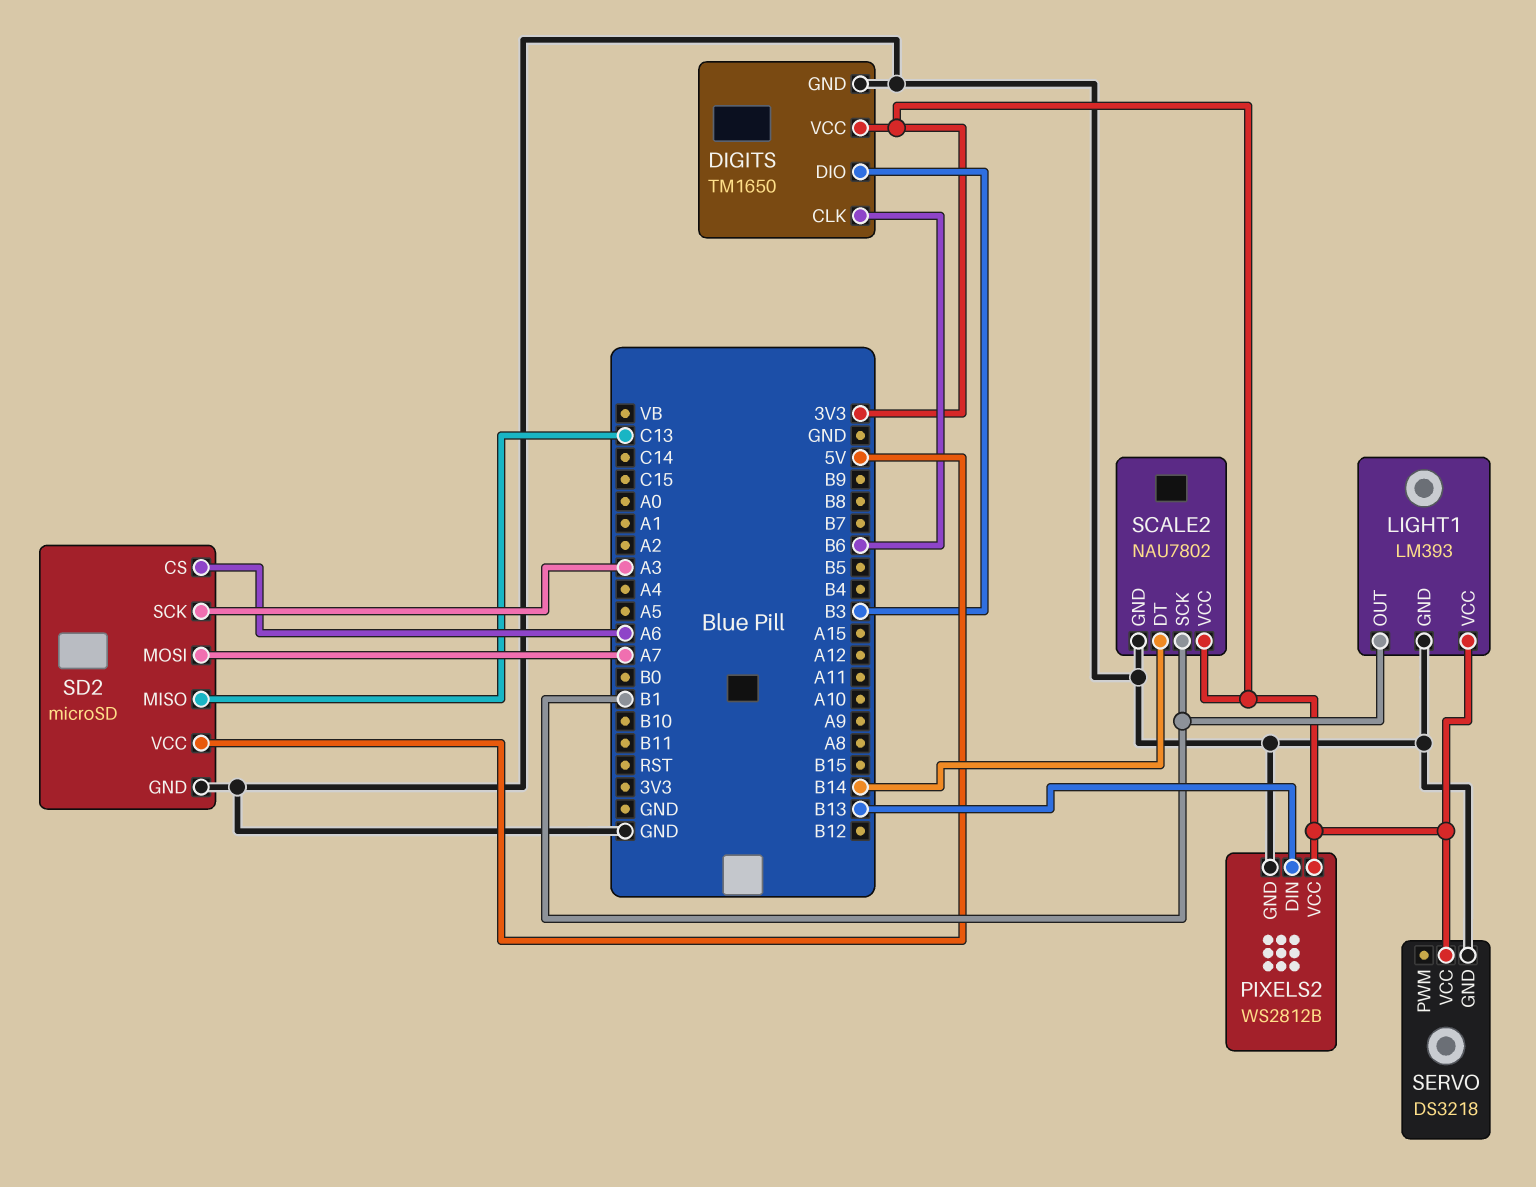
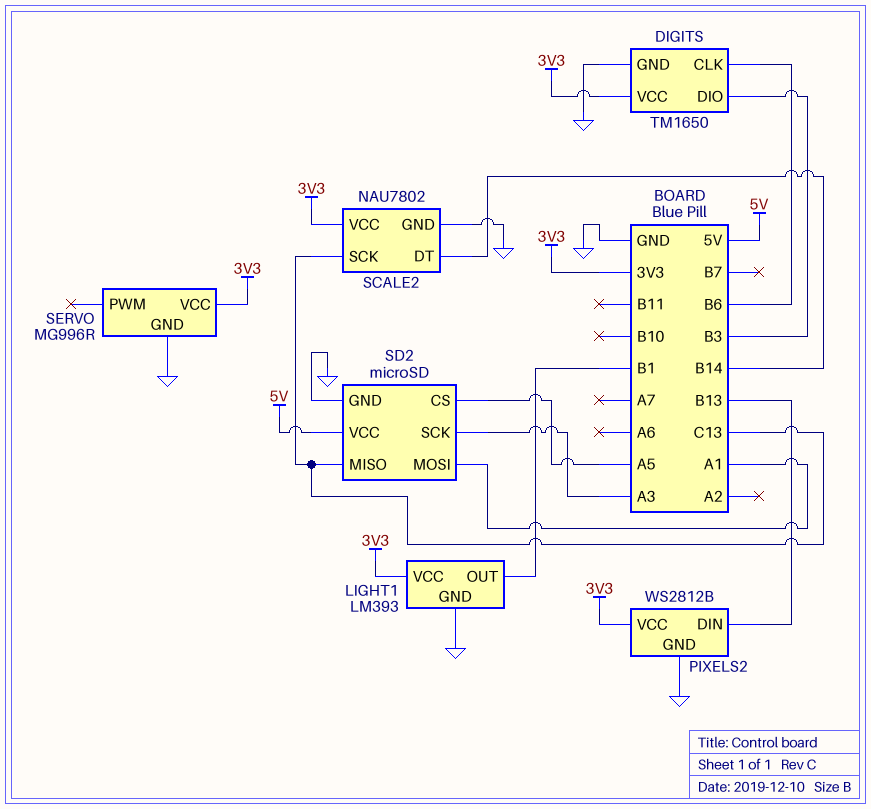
SCALE2 pin SCK: B1 -> C13
SD2 pin CS: A6 -> A5
SD2 pin MOSI: A7 -> A1
SERVO: DS3218 -> MG996R

